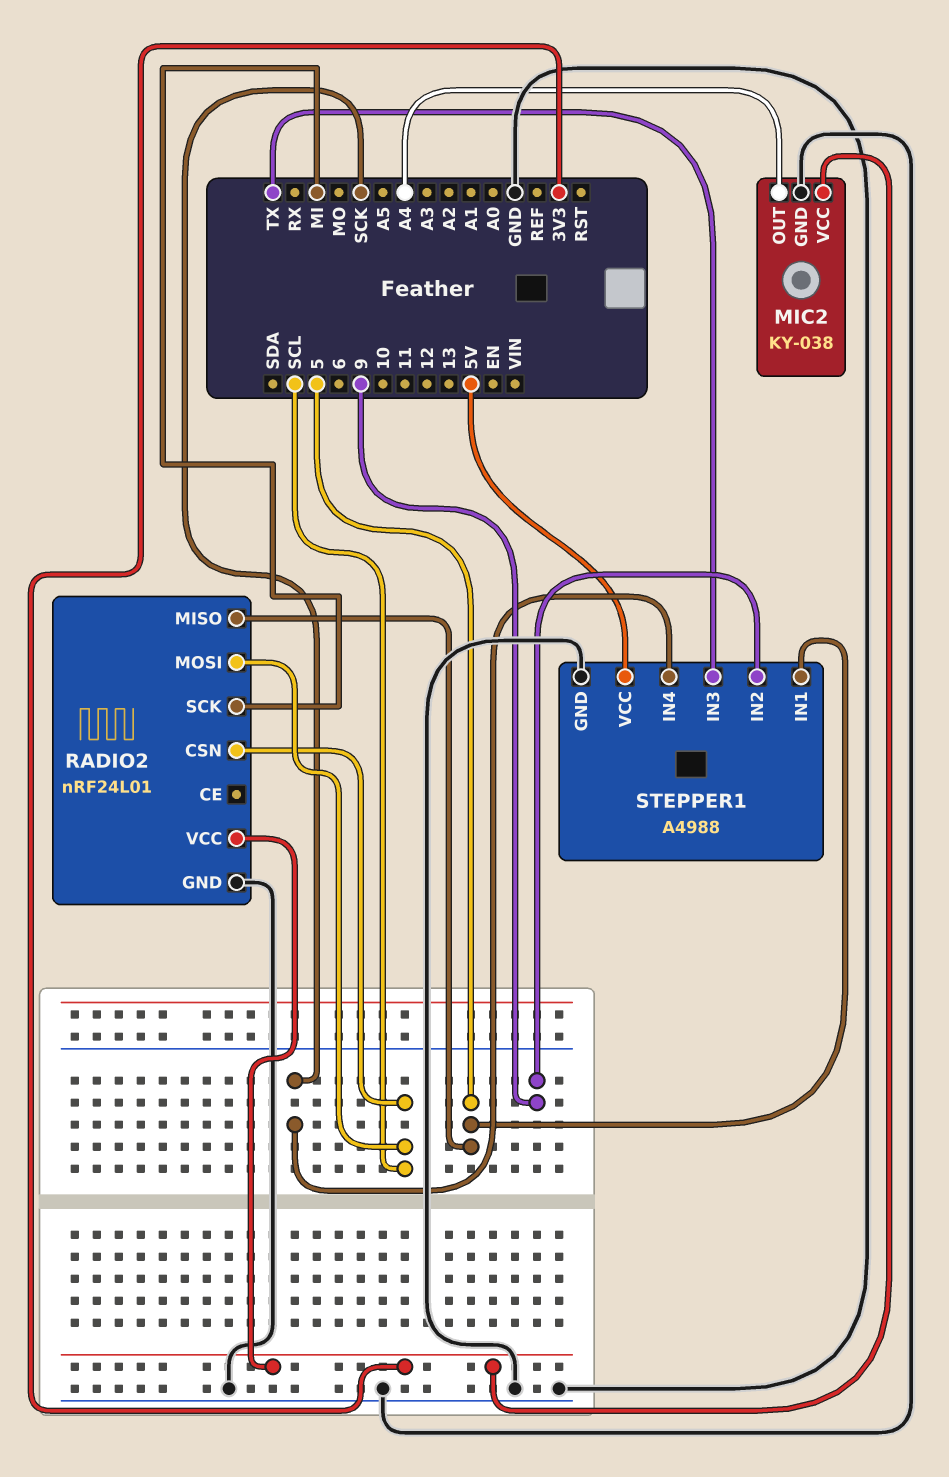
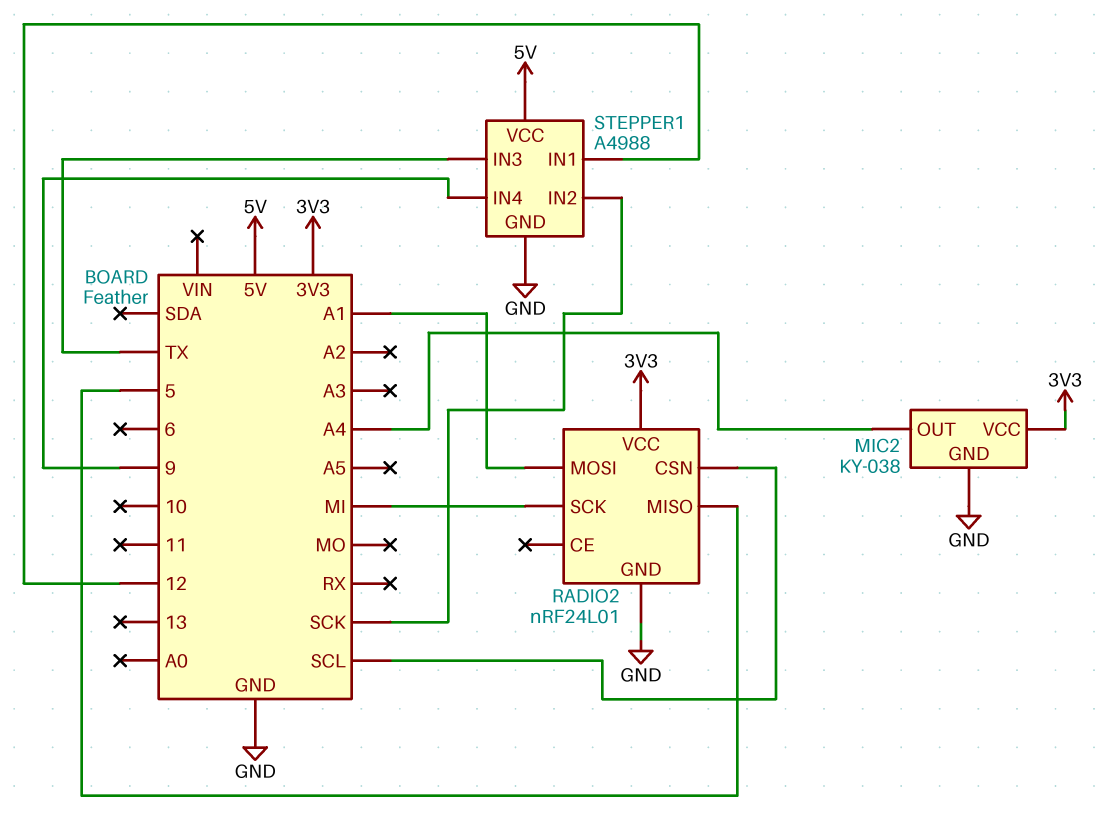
RADIO2 pin MOSI: SCL -> A1
STEPPER1 pin IN1: 5 -> 12
STEPPER1 pin IN2: 9 -> SCK
STEPPER1 pin IN4: SCK -> 9

